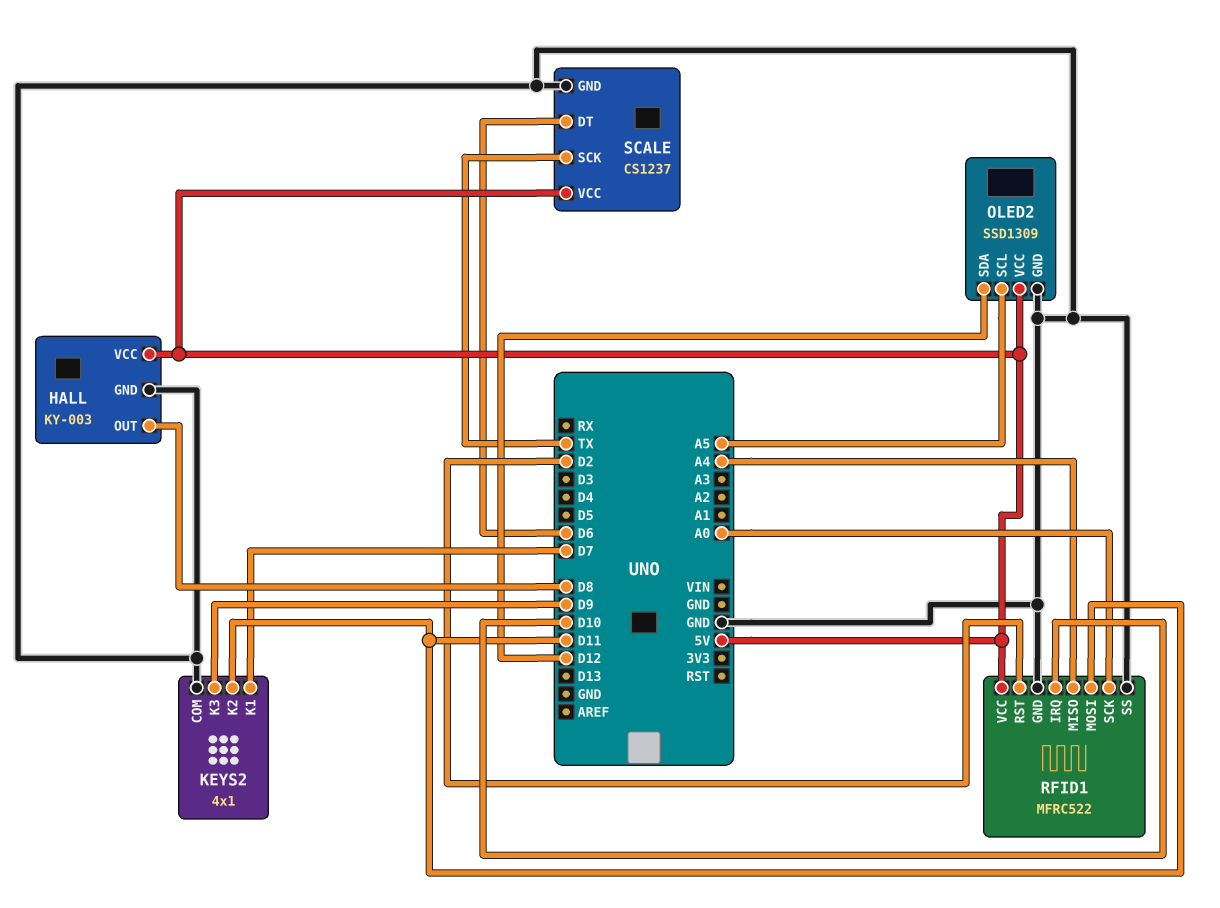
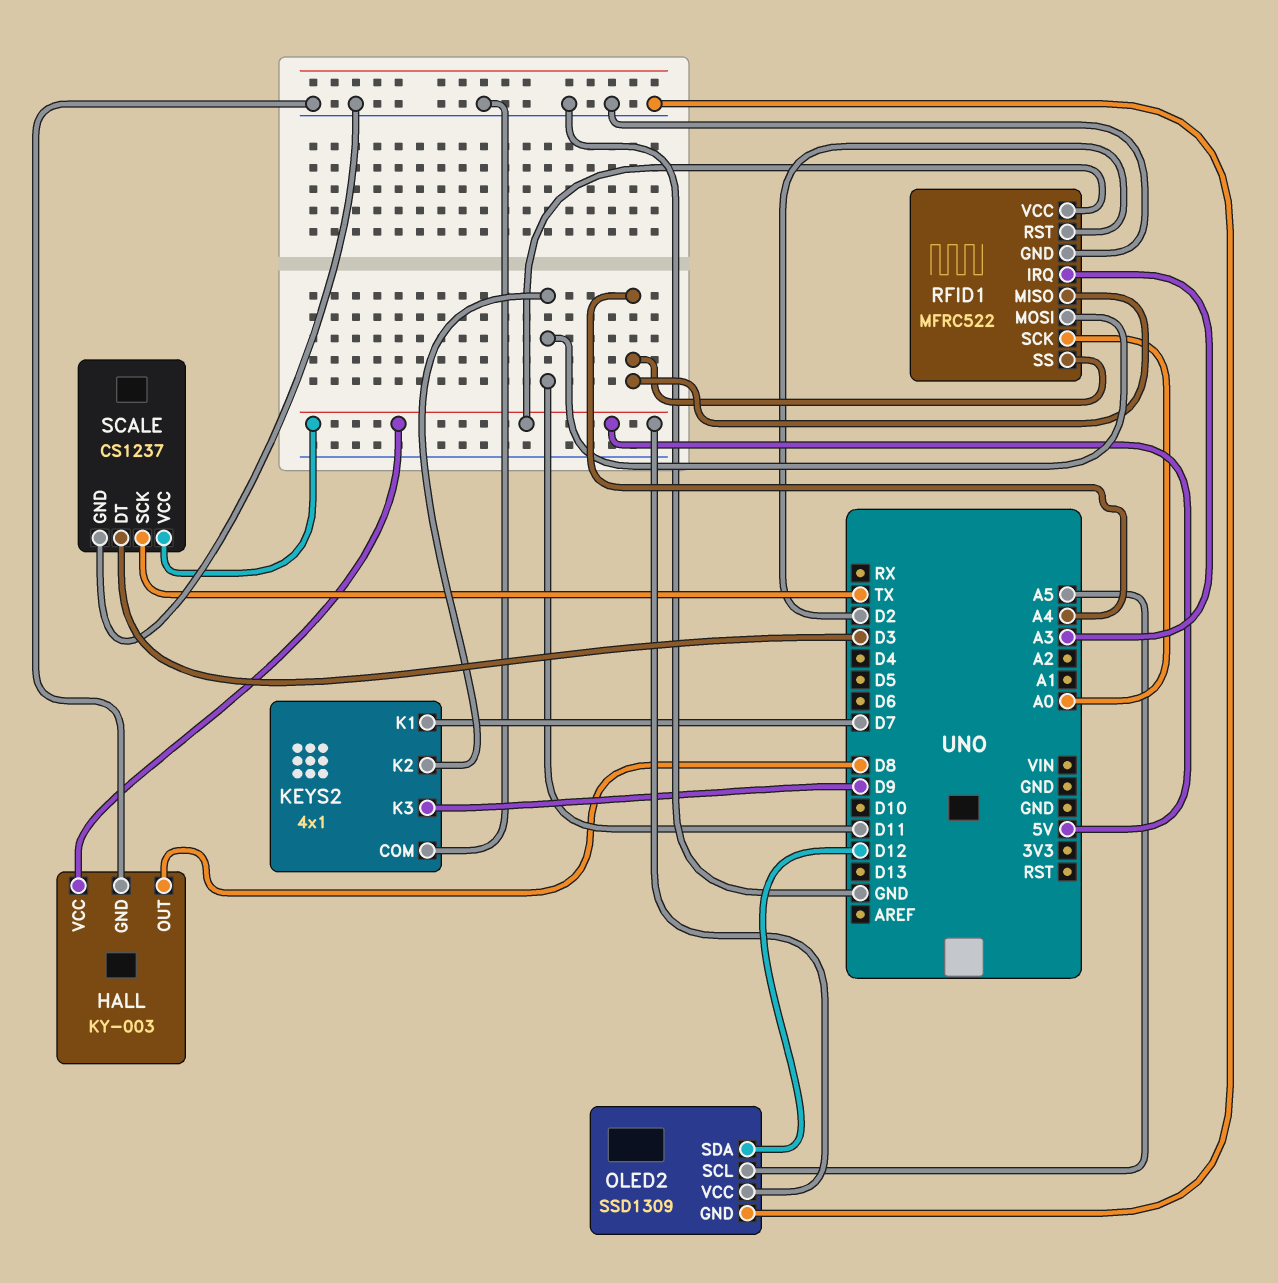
RFID1 pin IRQ: D10 -> A3
RFID1 pin SS: GND -> A4
SCALE pin DT: D6 -> D3

